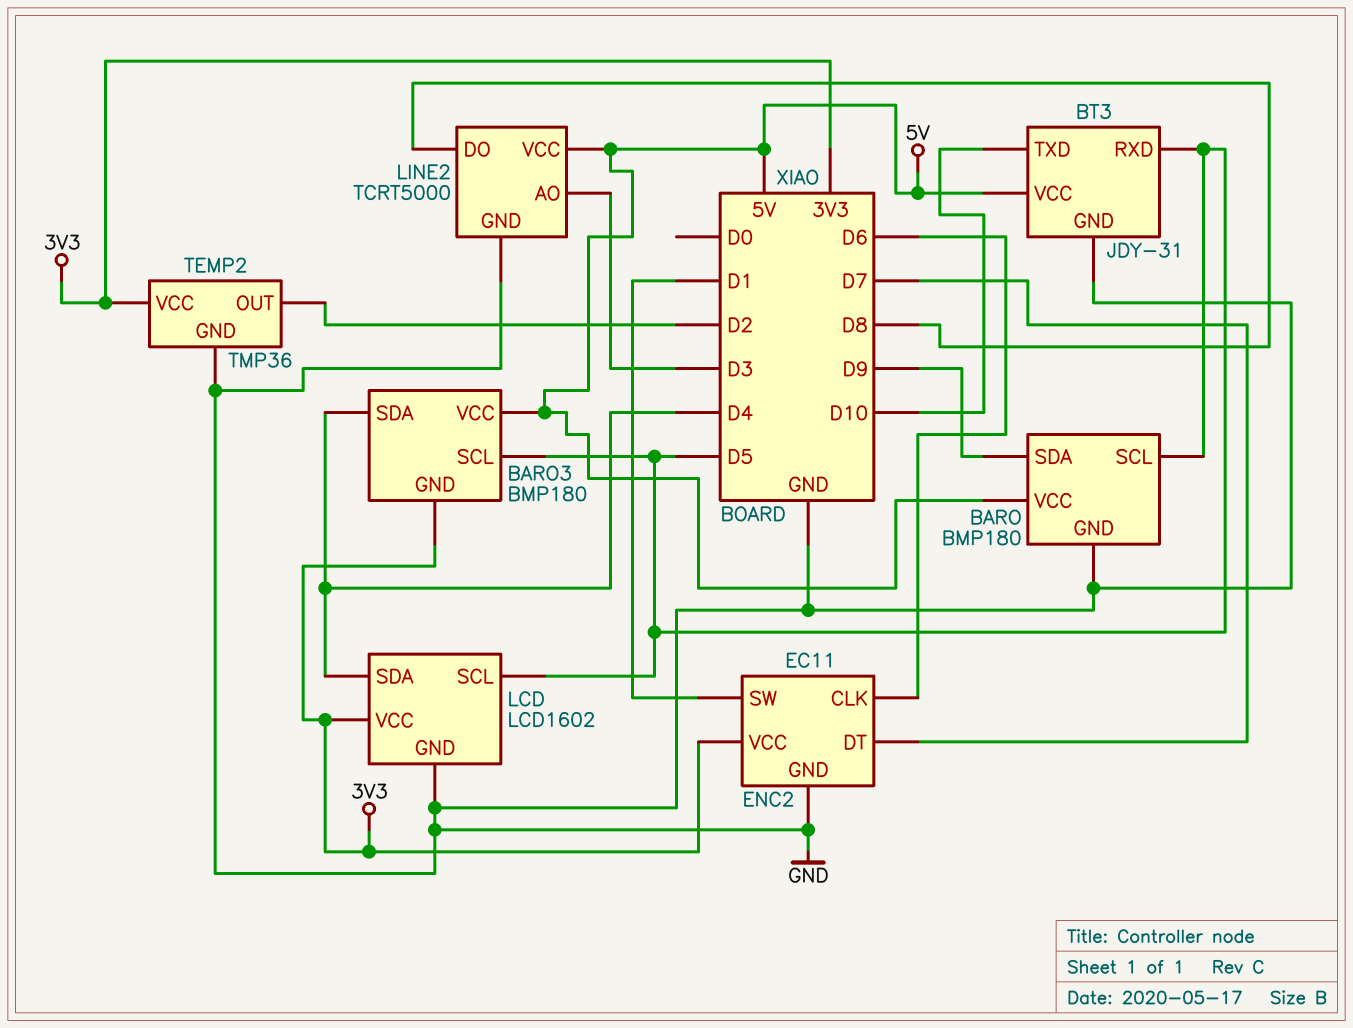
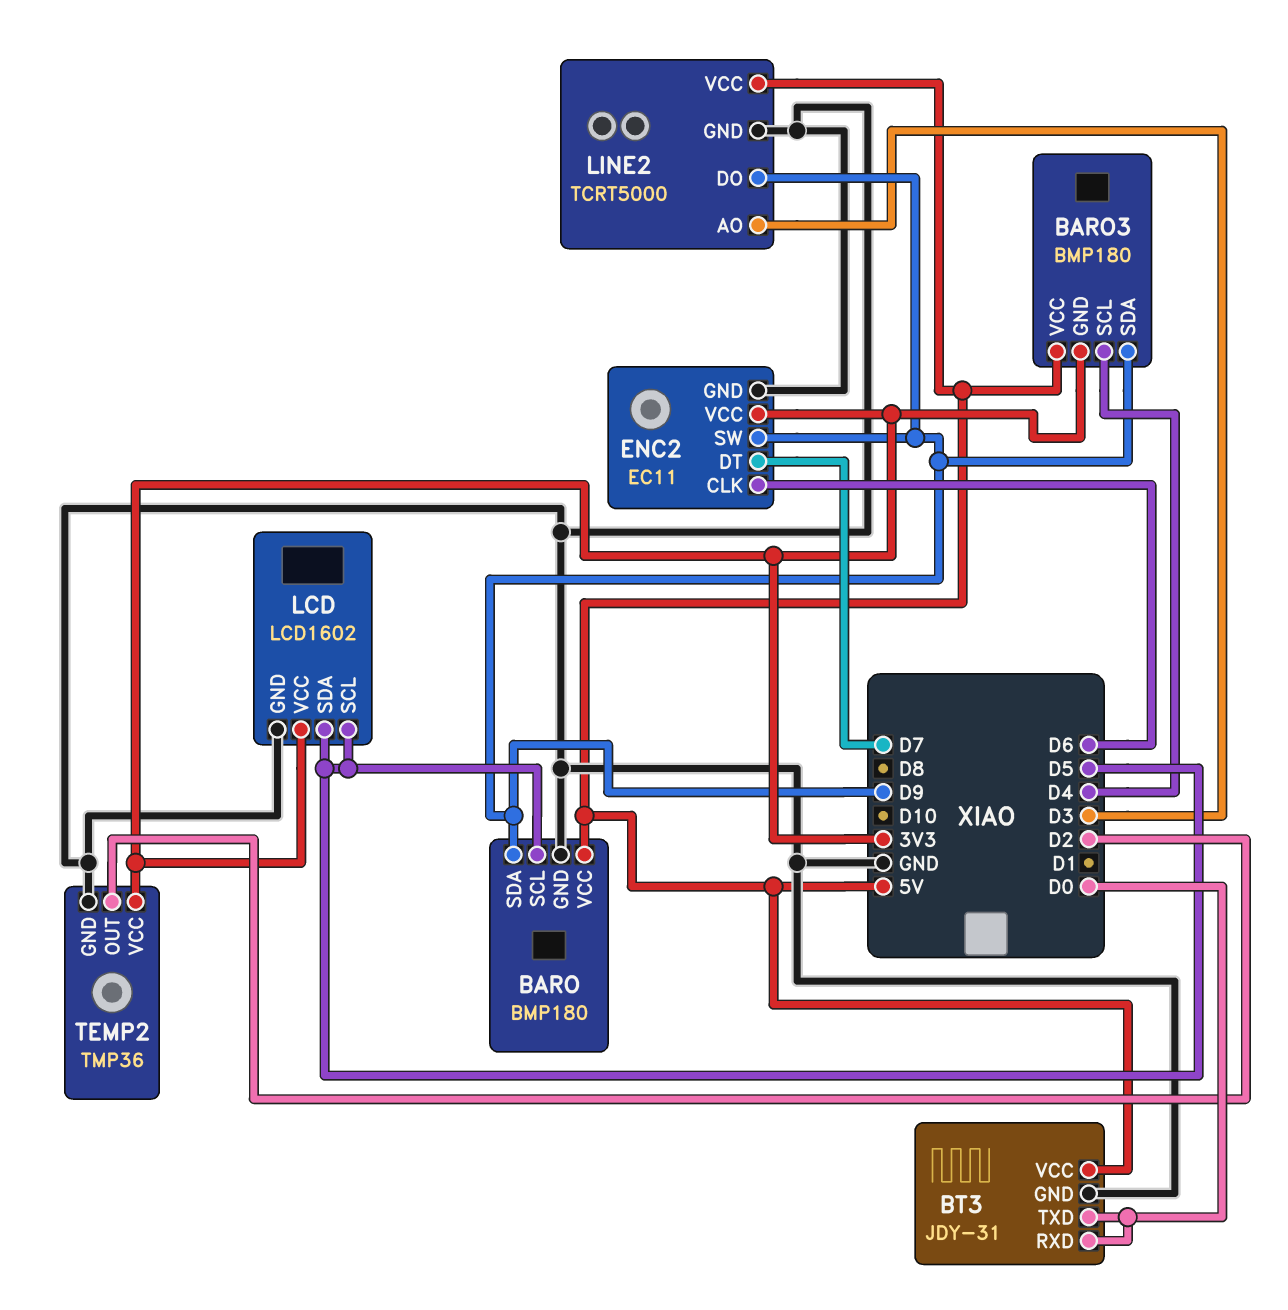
BARO3 pin SCL: D5 -> D4
BARO3 pin SDA: D4 -> D9
BT3 pin RXD: D5 -> D0
BT3 pin TXD: D10 -> D0
ENC2 pin SW: D1 -> D9
LCD pin SDA: D4 -> D5
LINE2 pin DO: D8 -> D9

